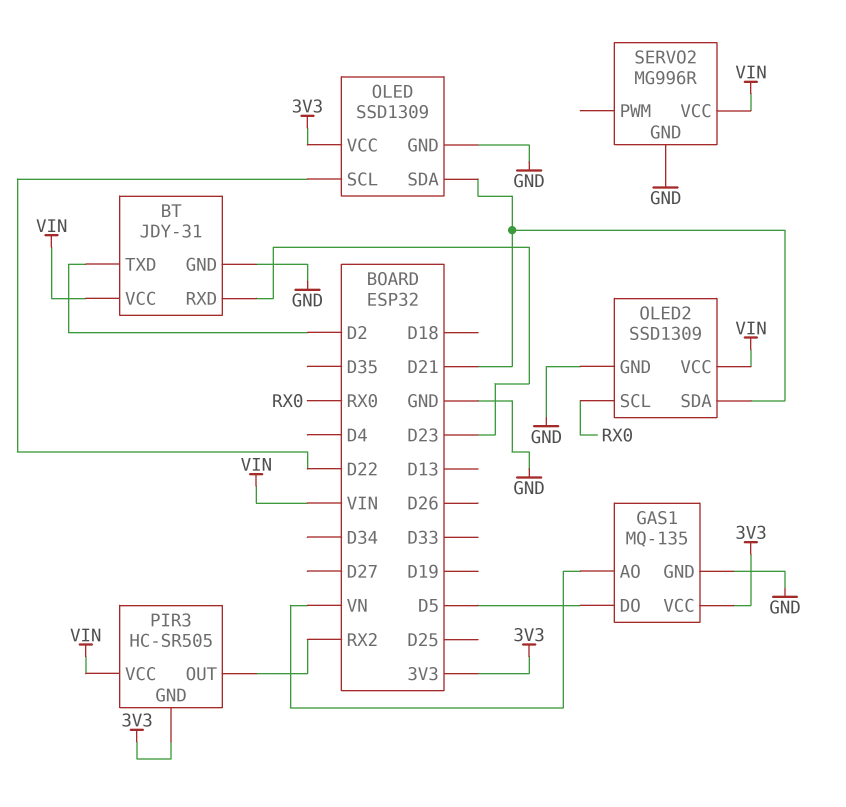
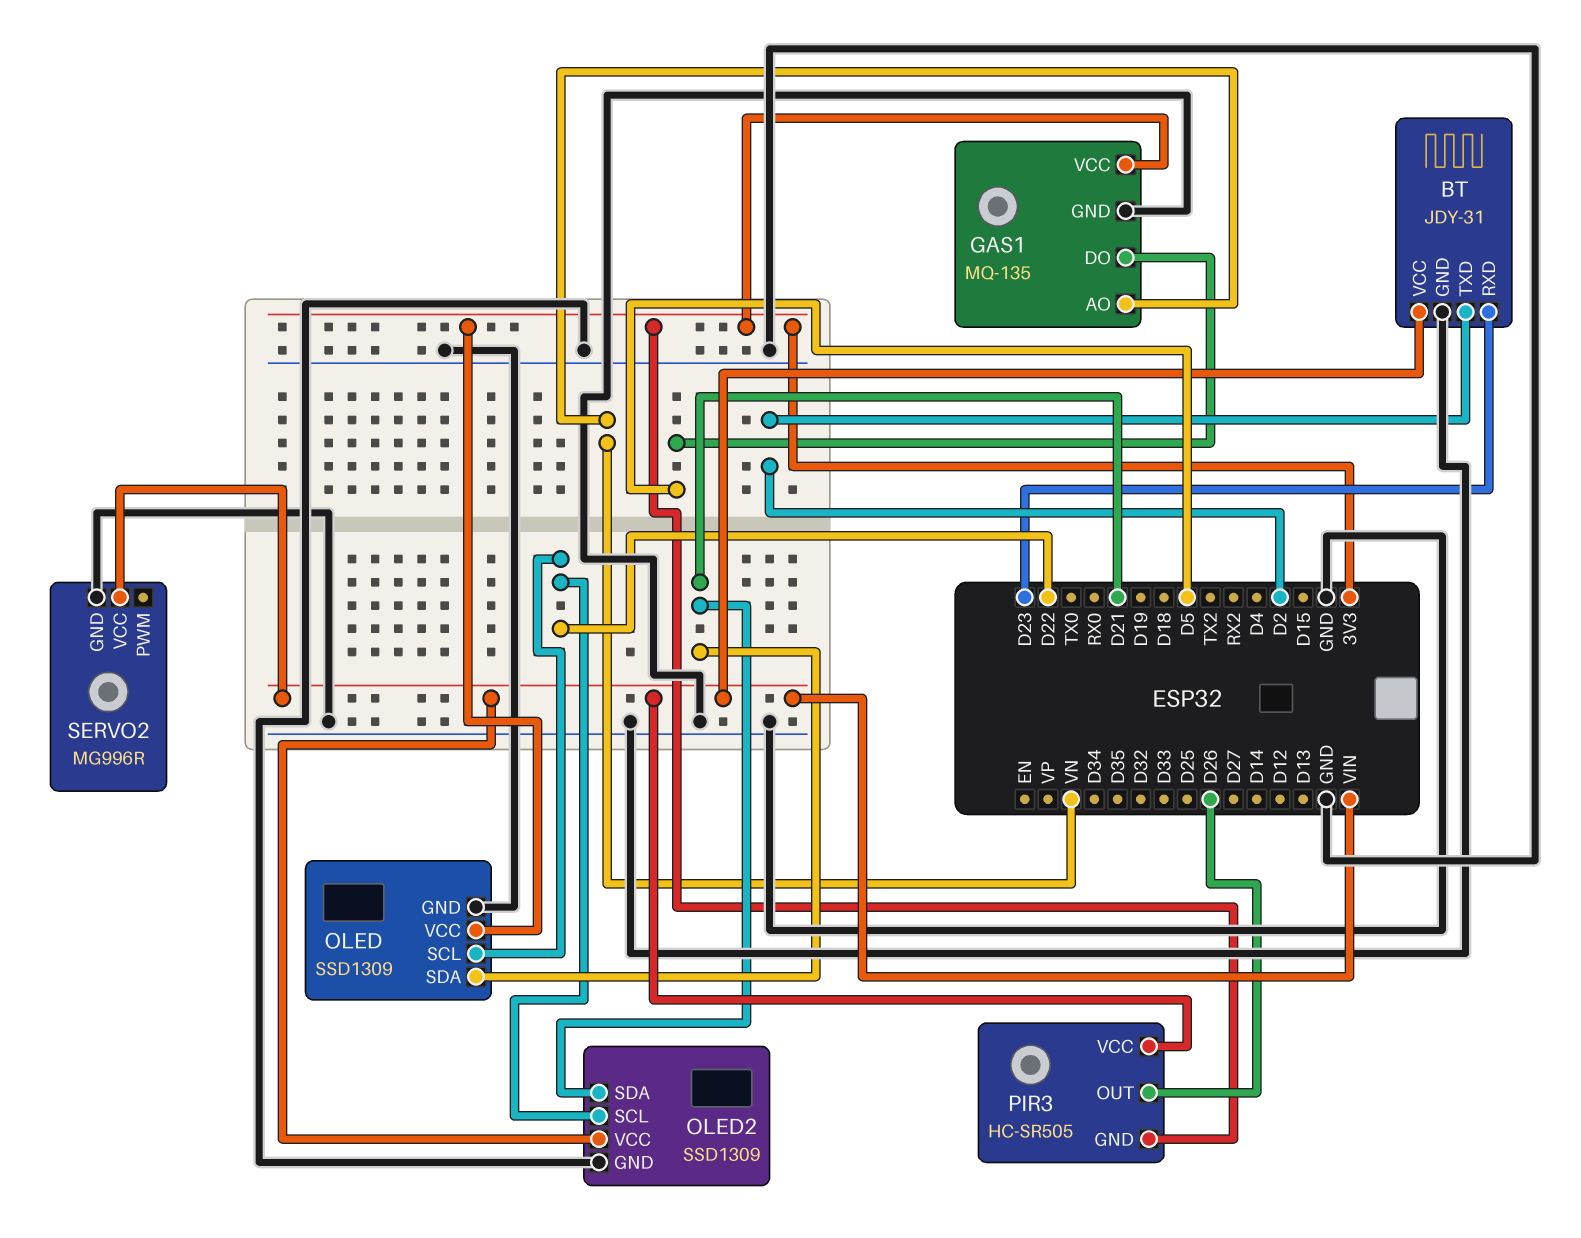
OLED2 pin SCL: RX0 -> D22
PIR3 pin OUT: RX2 -> D26

